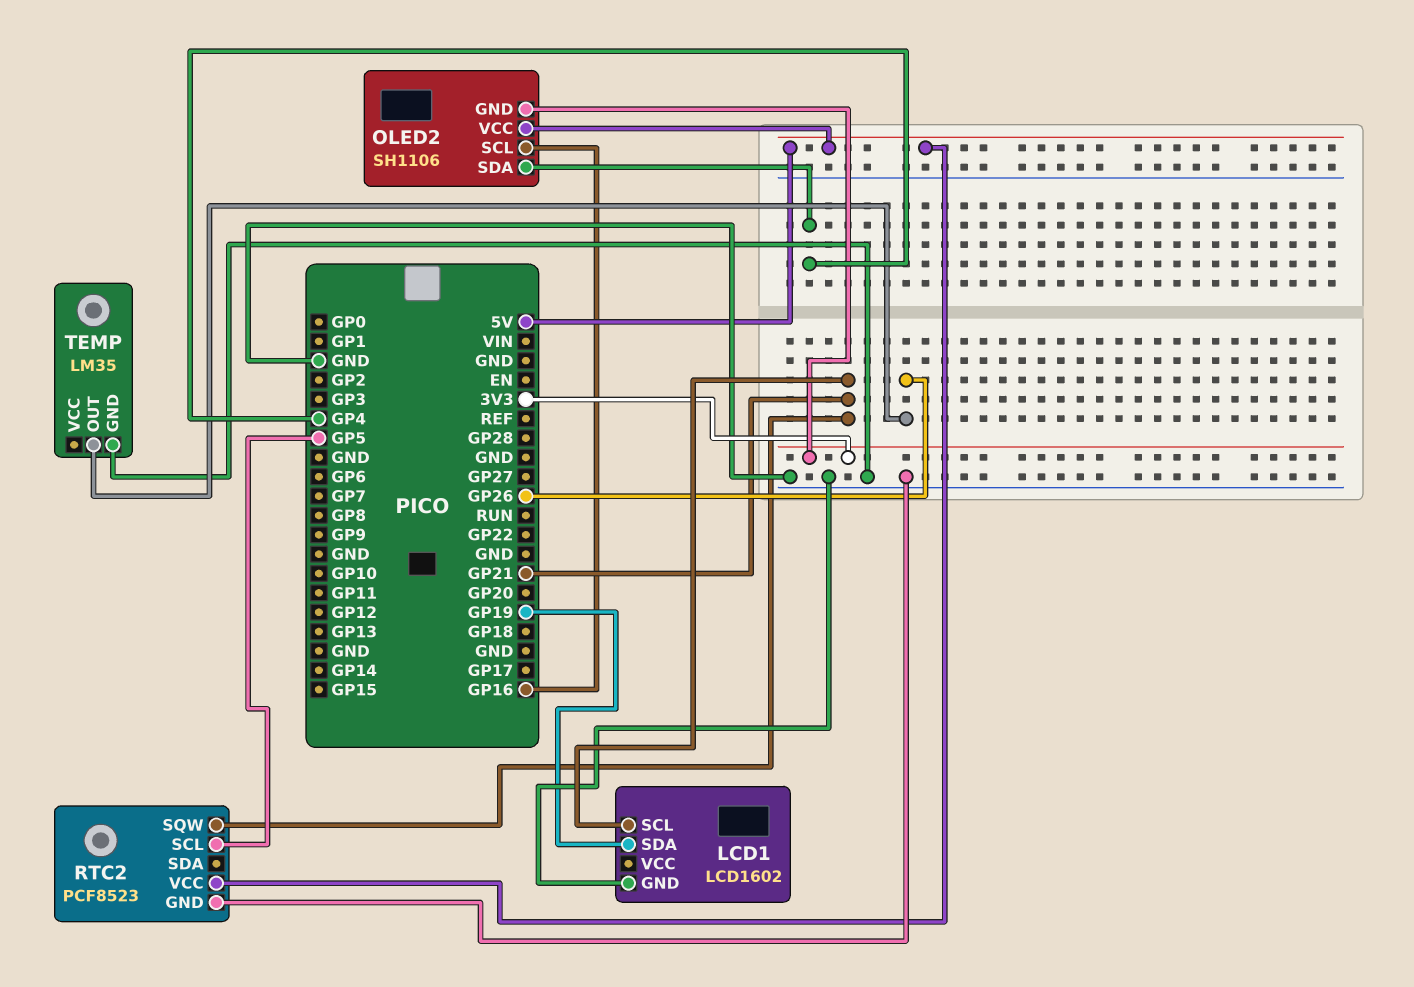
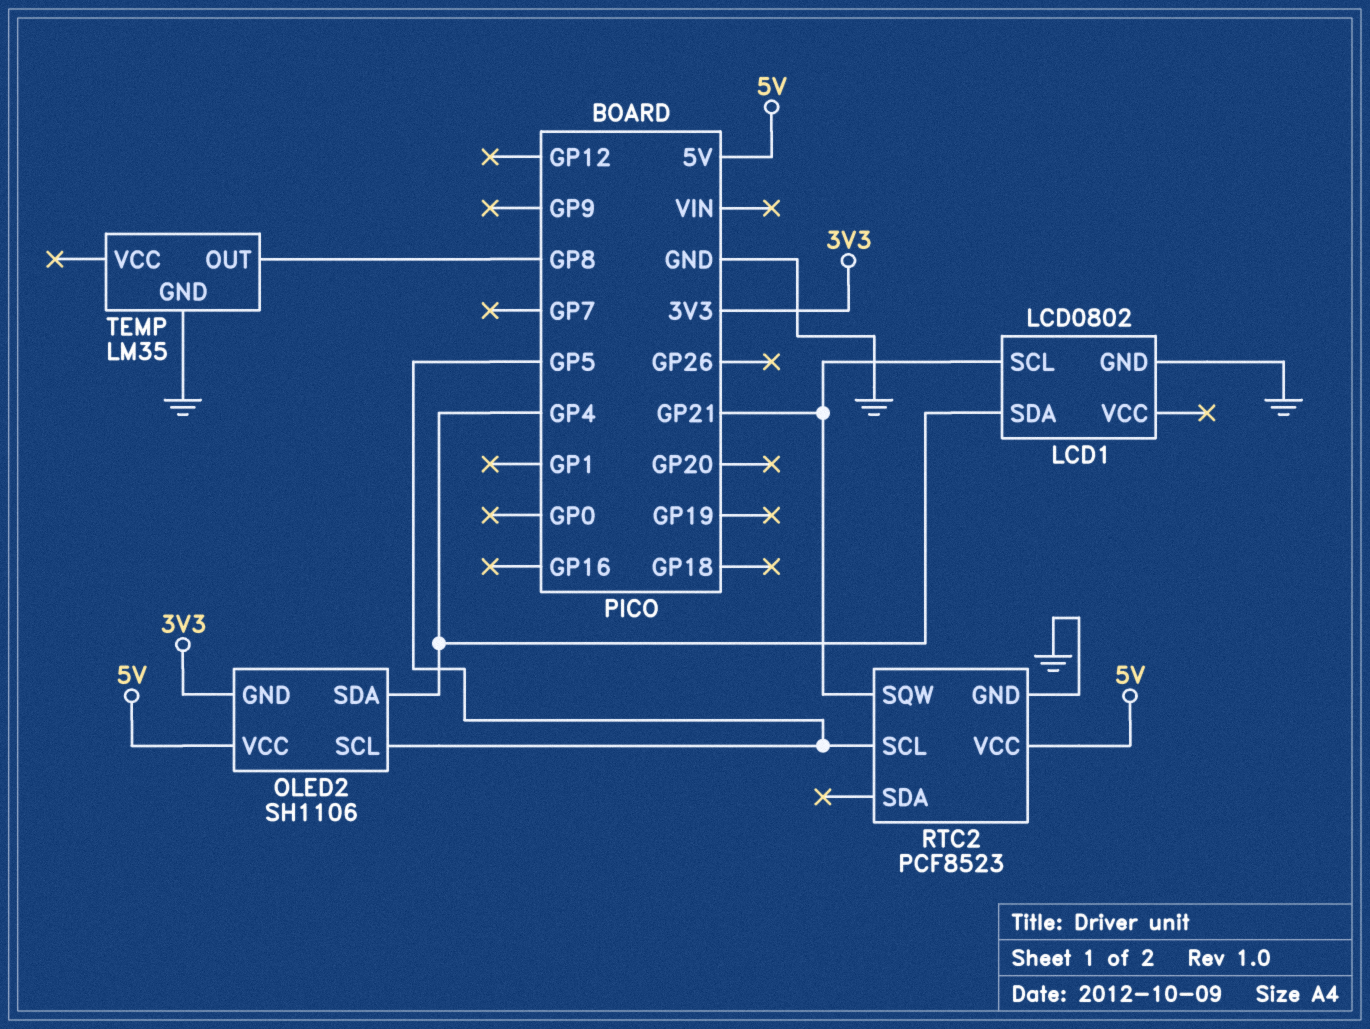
LCD1: LCD1602 -> LCD0802
LCD1 pin SDA: GP19 -> GP4
OLED2 pin SCL: GP16 -> GP5
TEMP pin OUT: GP26 -> GP8

